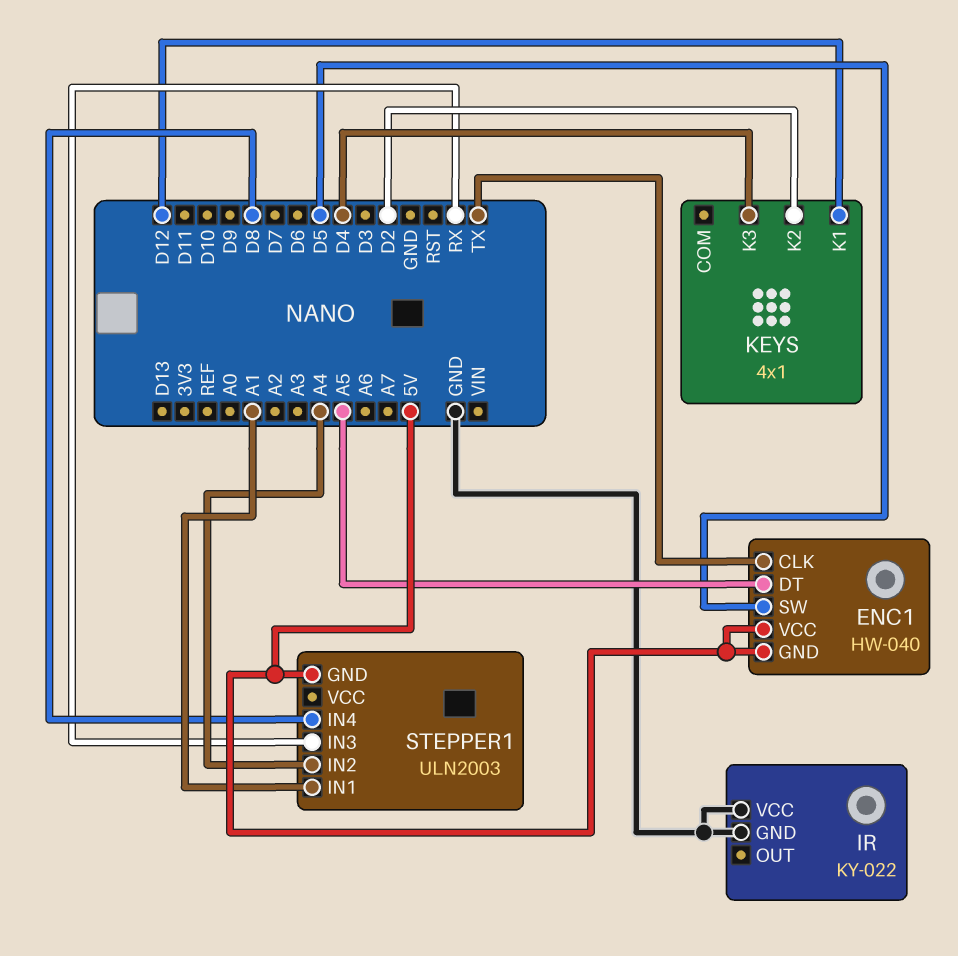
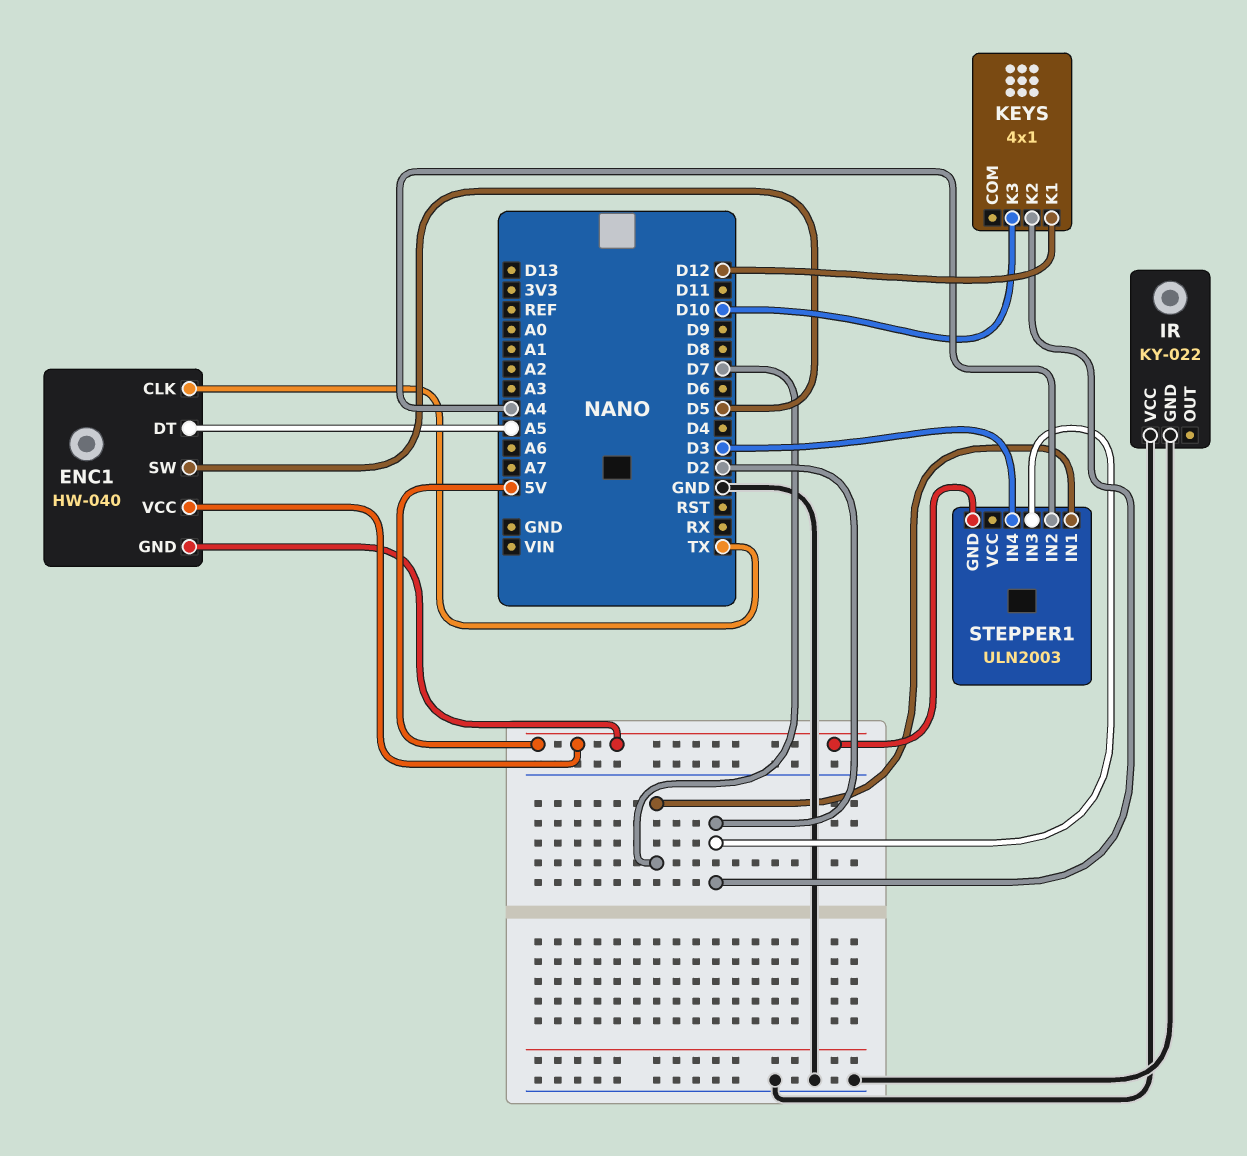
KEYS pin K3: D4 -> D10
STEPPER1 pin IN1: A1 -> D7
STEPPER1 pin IN3: RX -> D2
STEPPER1 pin IN4: D8 -> D3

